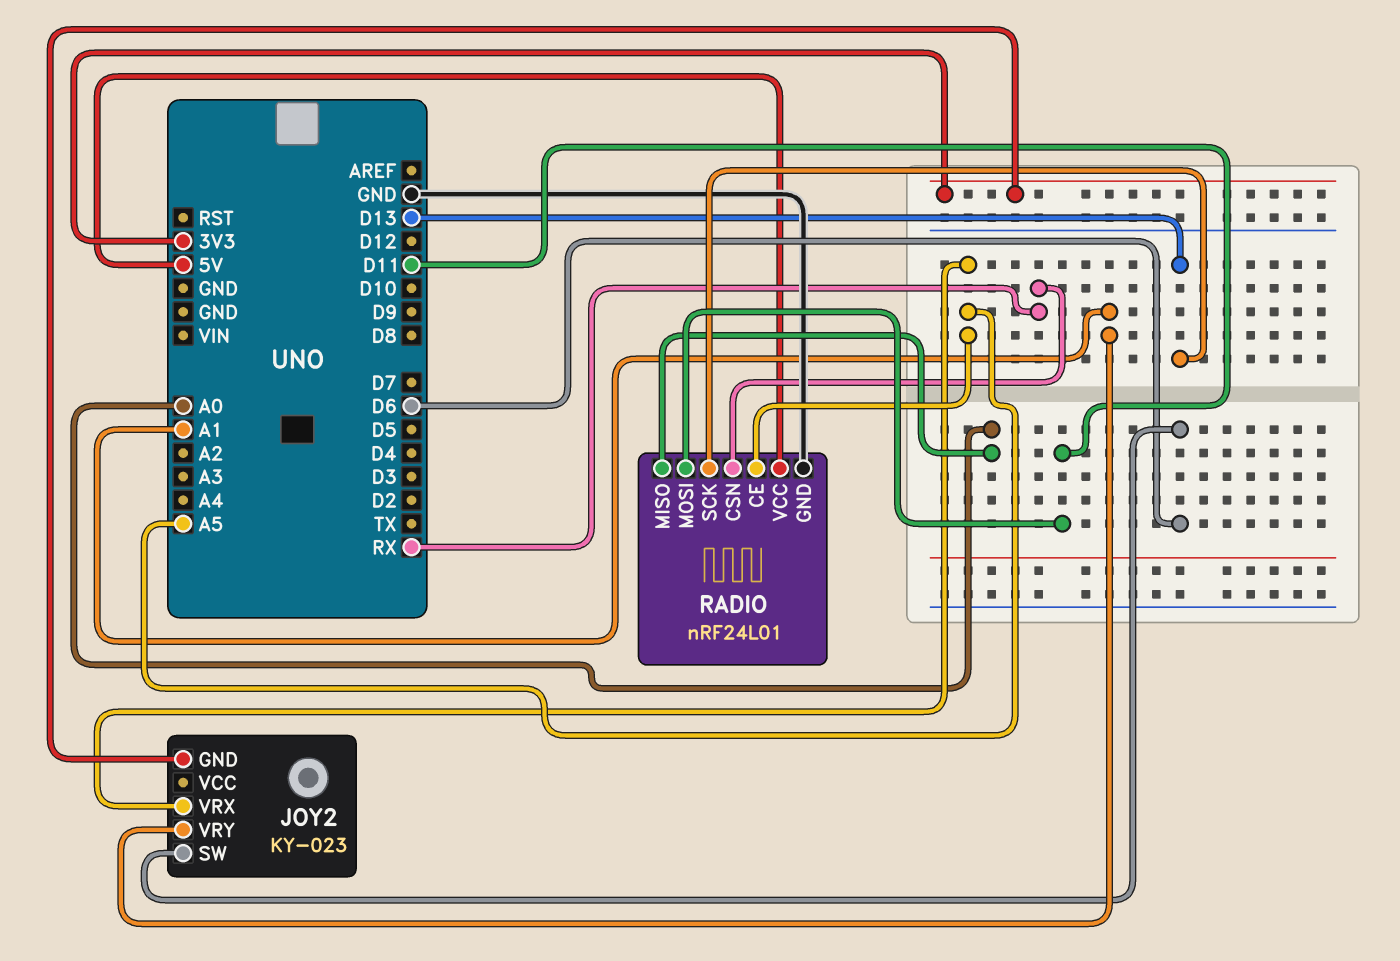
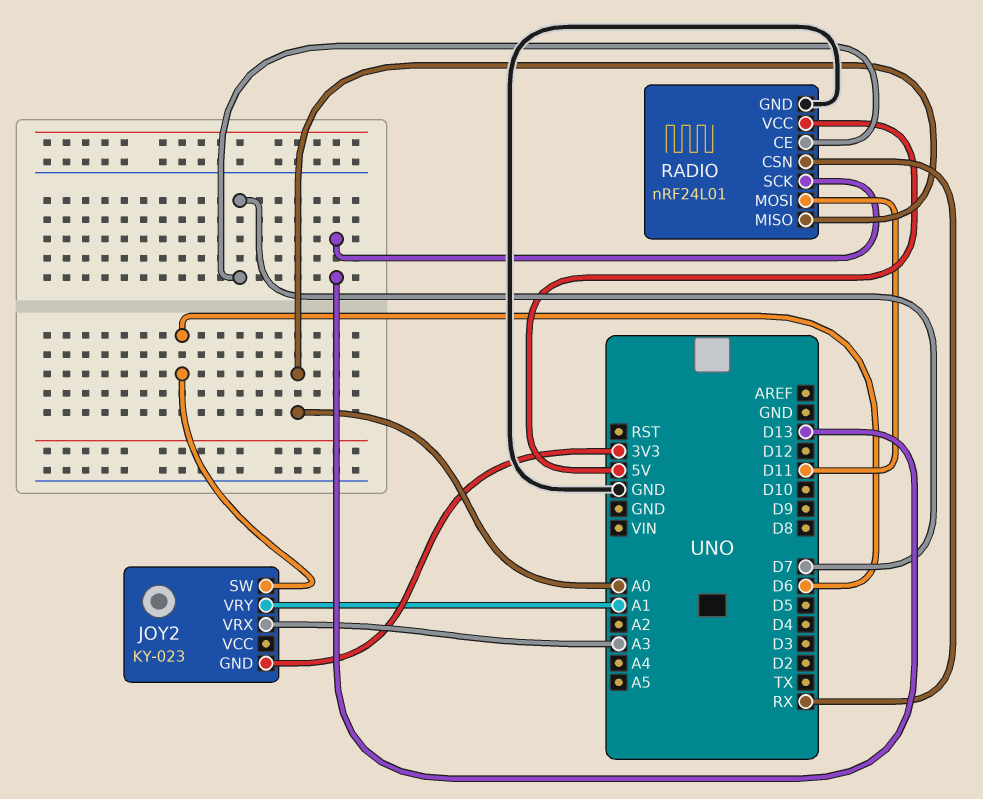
JOY2 pin VRX: A5 -> A3
RADIO pin CE: A5 -> D7

